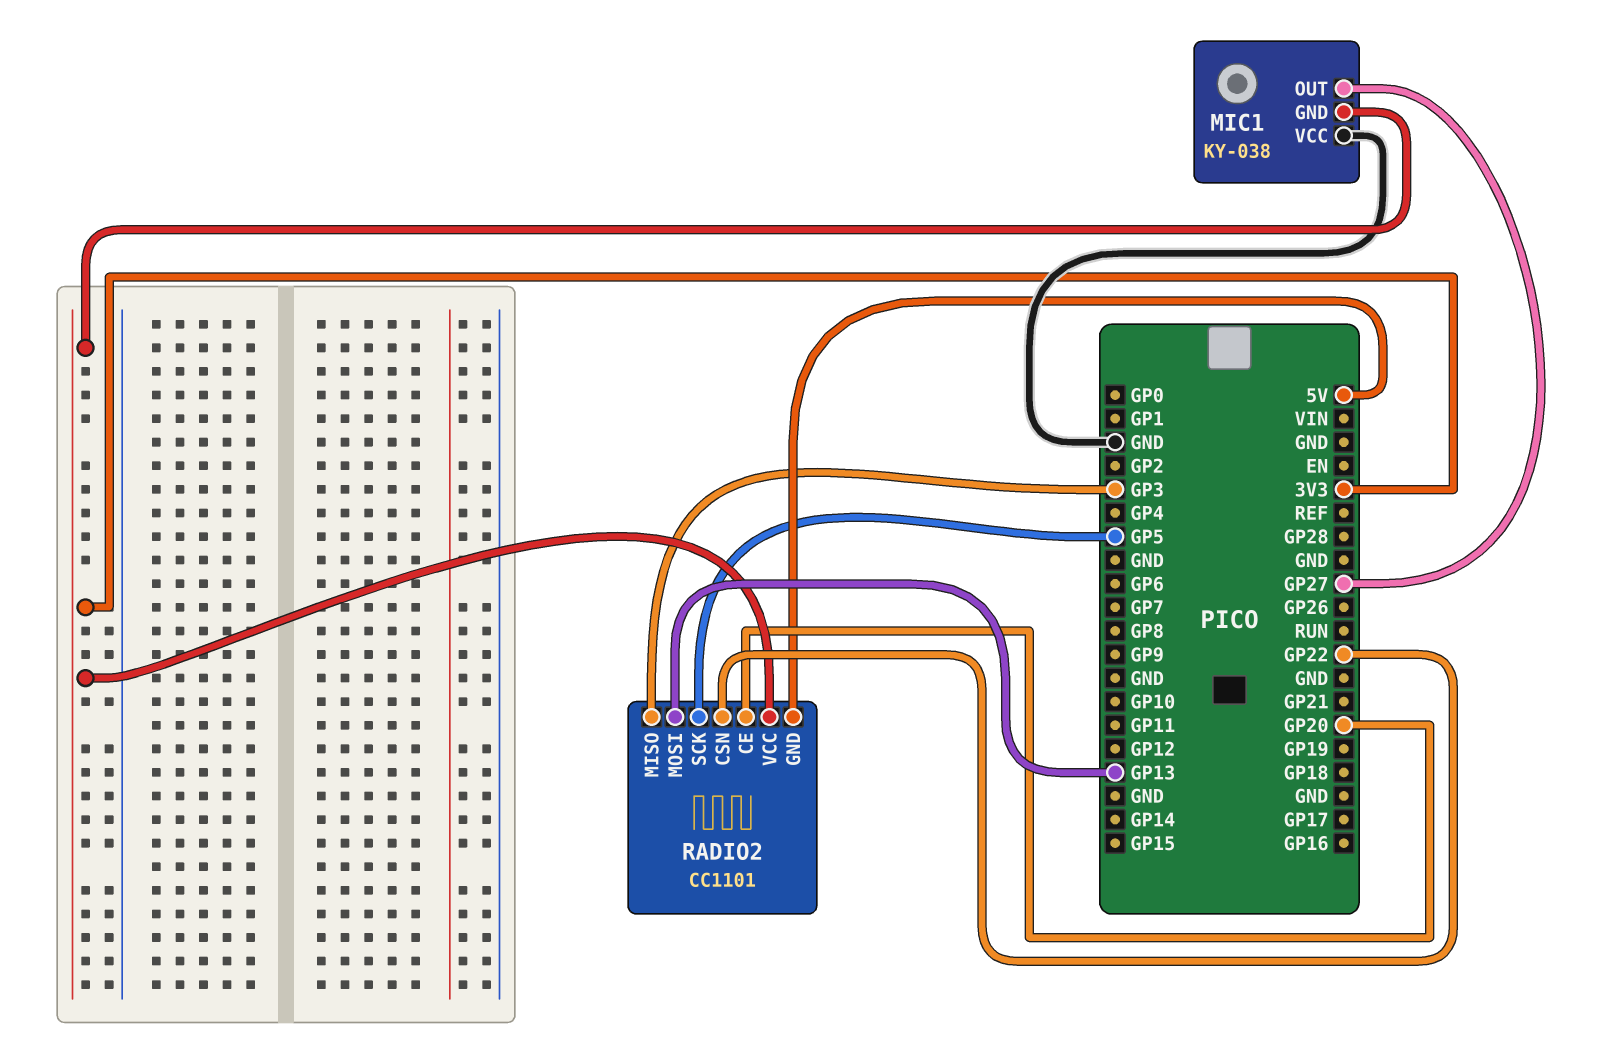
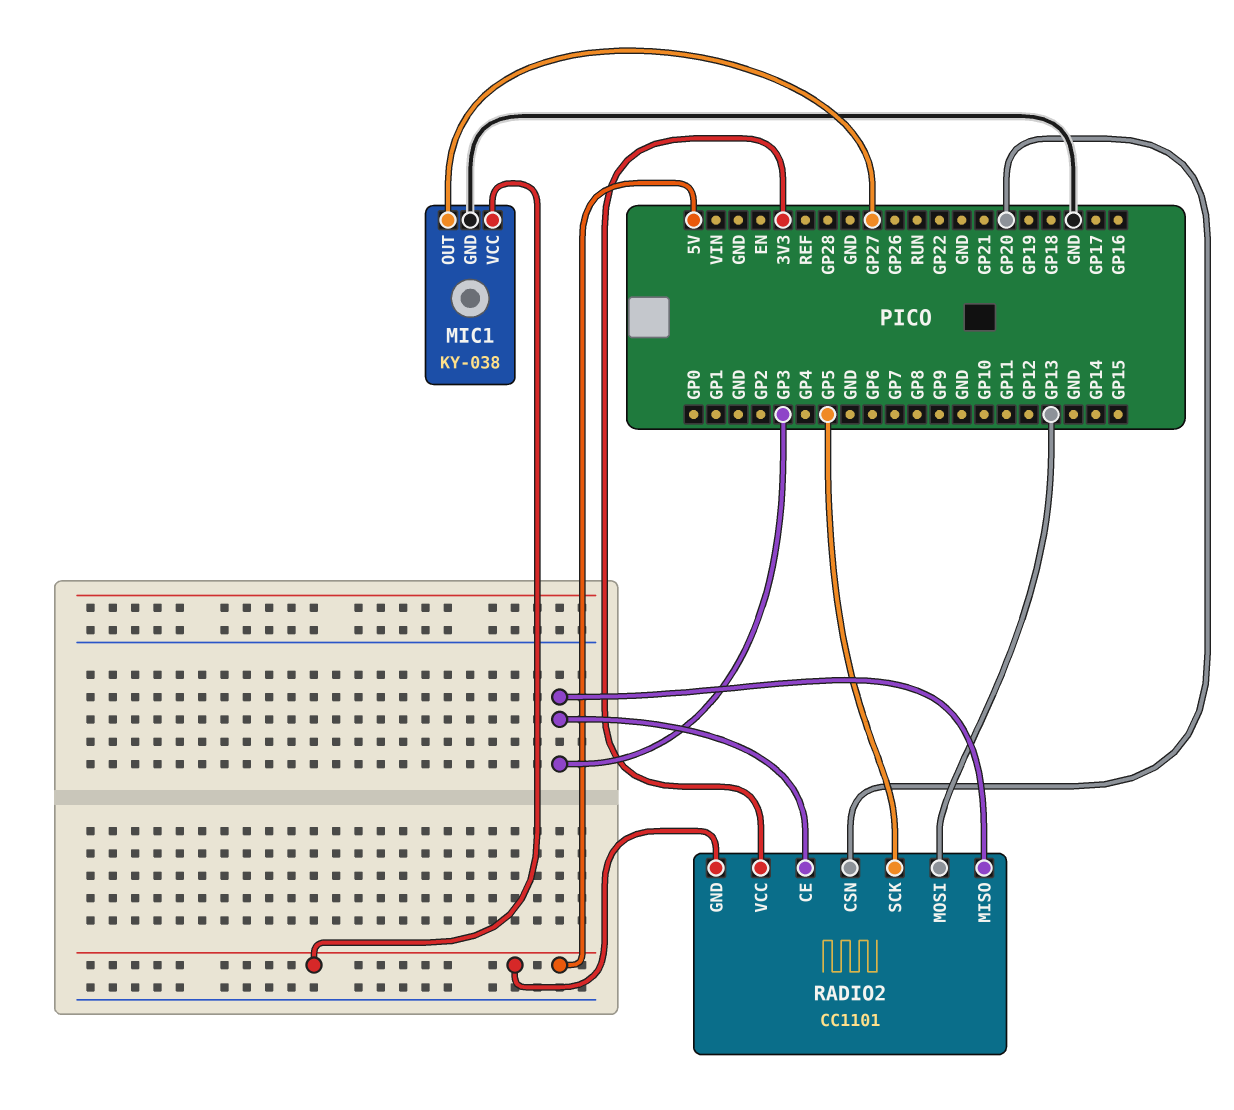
MIC1 pin GND: 3V3 -> GND
MIC1 pin VCC: GND -> 5V
RADIO2 pin CE: GP20 -> GP3
RADIO2 pin CSN: GP22 -> GP20

